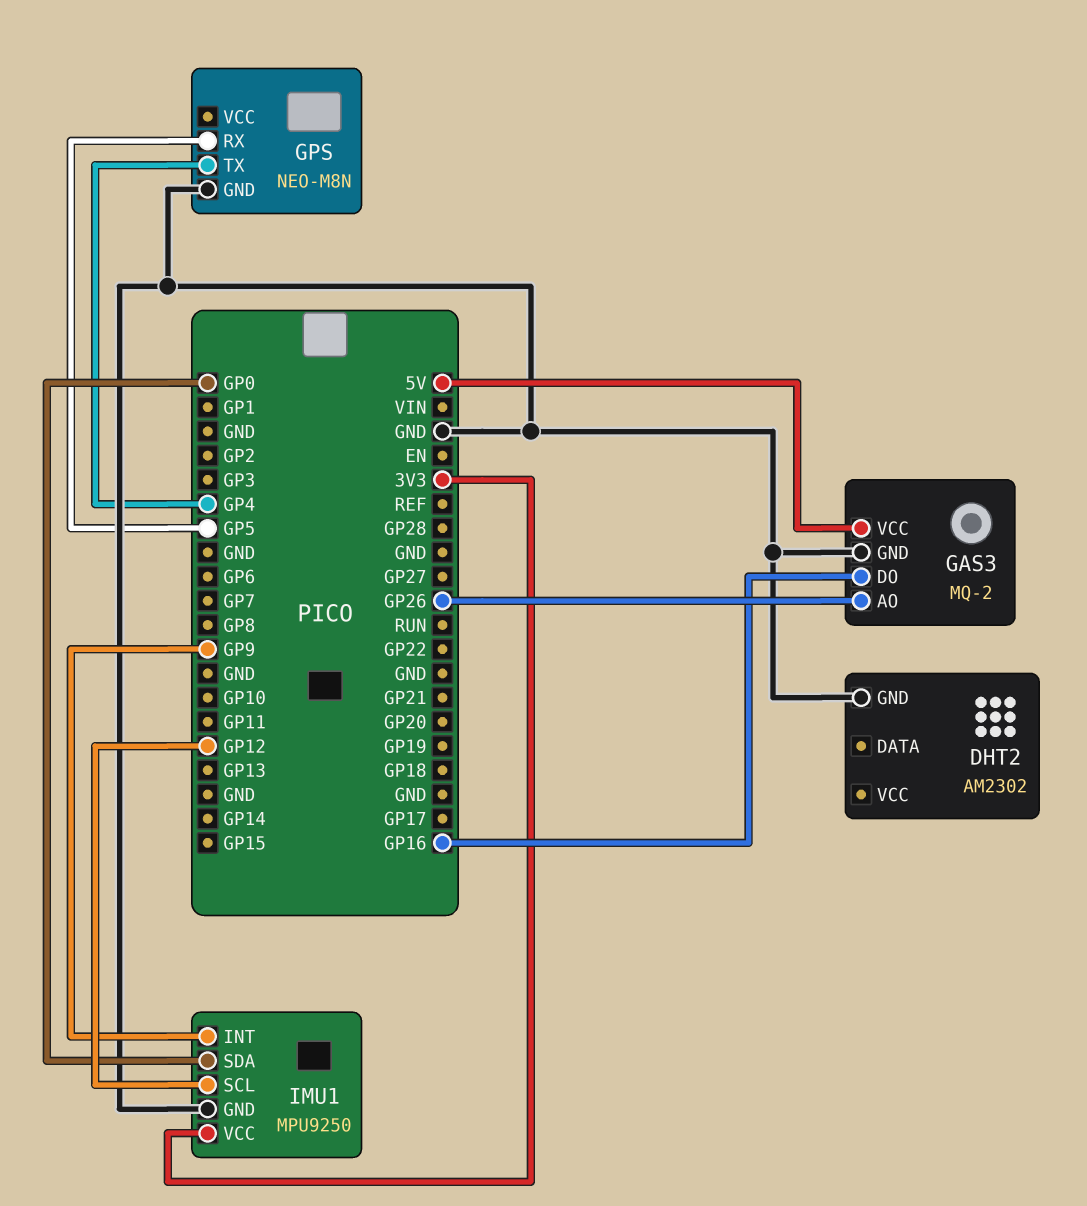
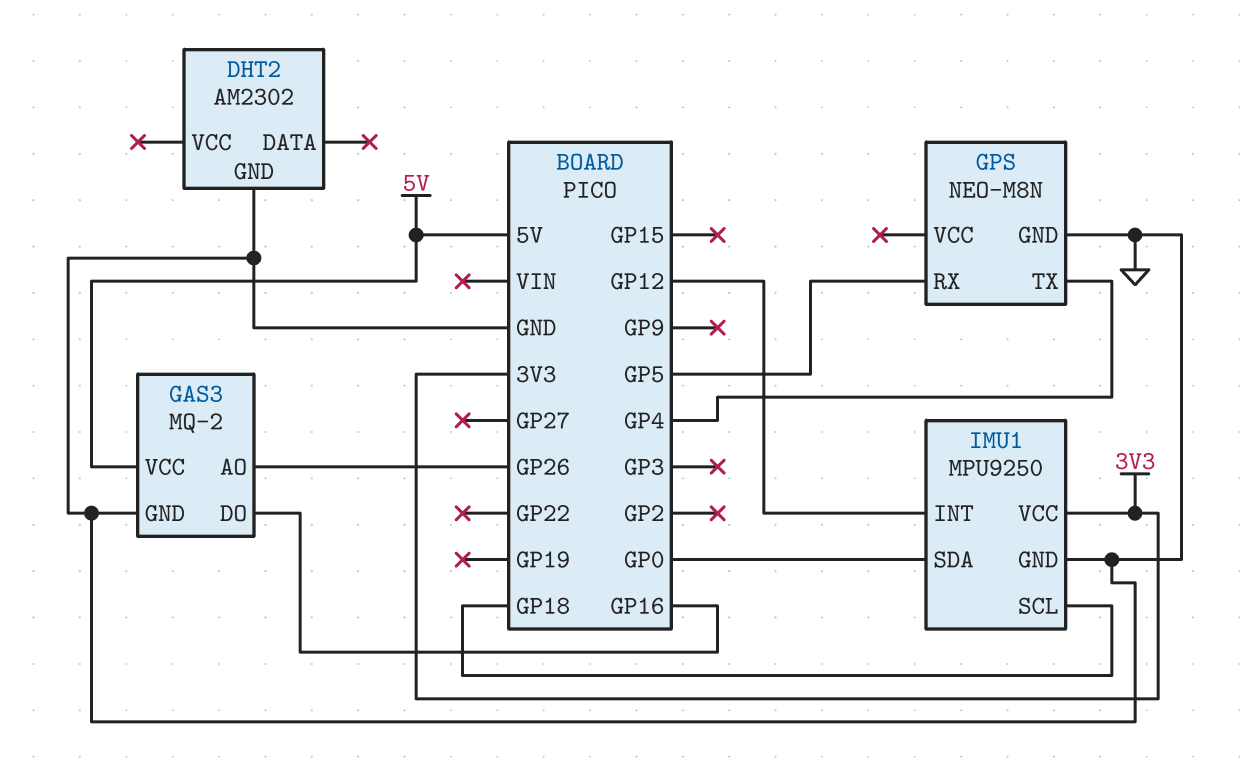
IMU1 pin INT: GP9 -> GP12
IMU1 pin SCL: GP12 -> GP18

